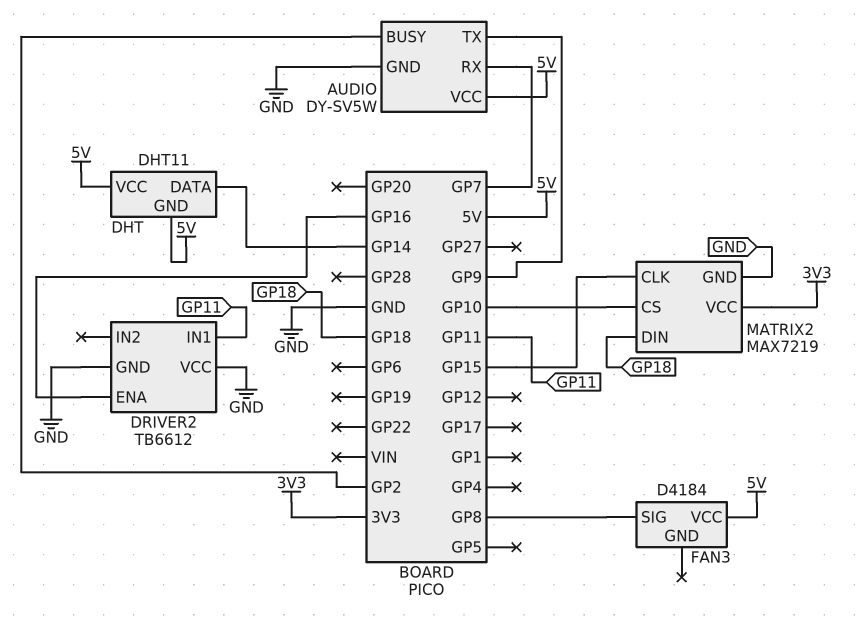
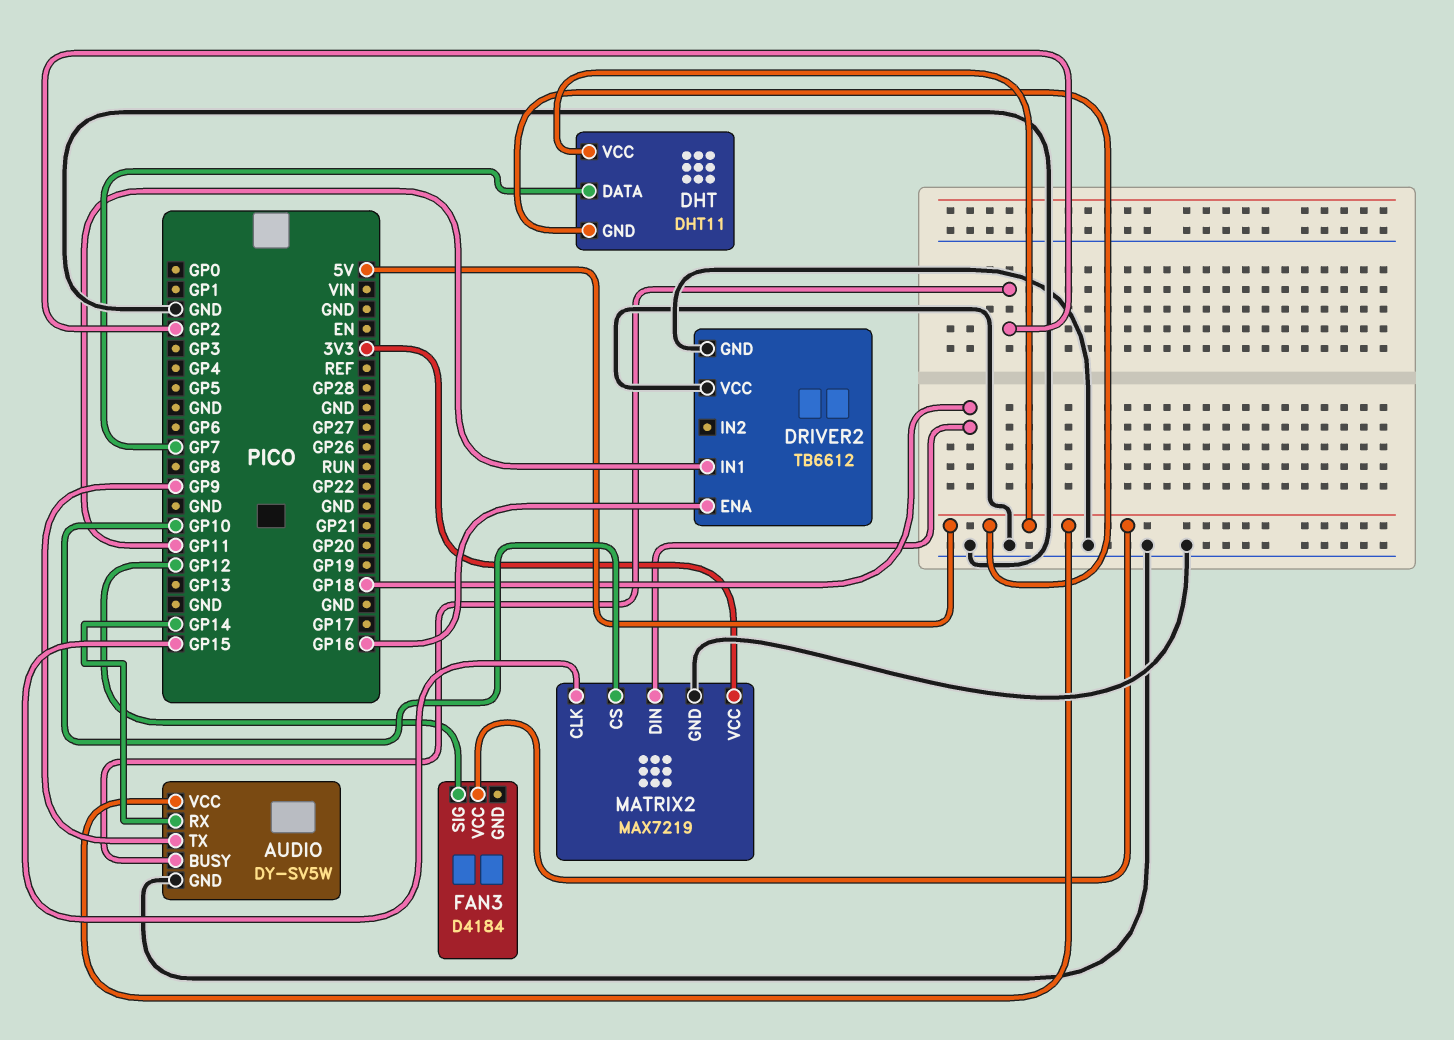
AUDIO pin RX: GP7 -> GP14
DHT pin DATA: GP14 -> GP7
FAN3 pin SIG: GP8 -> GP12

